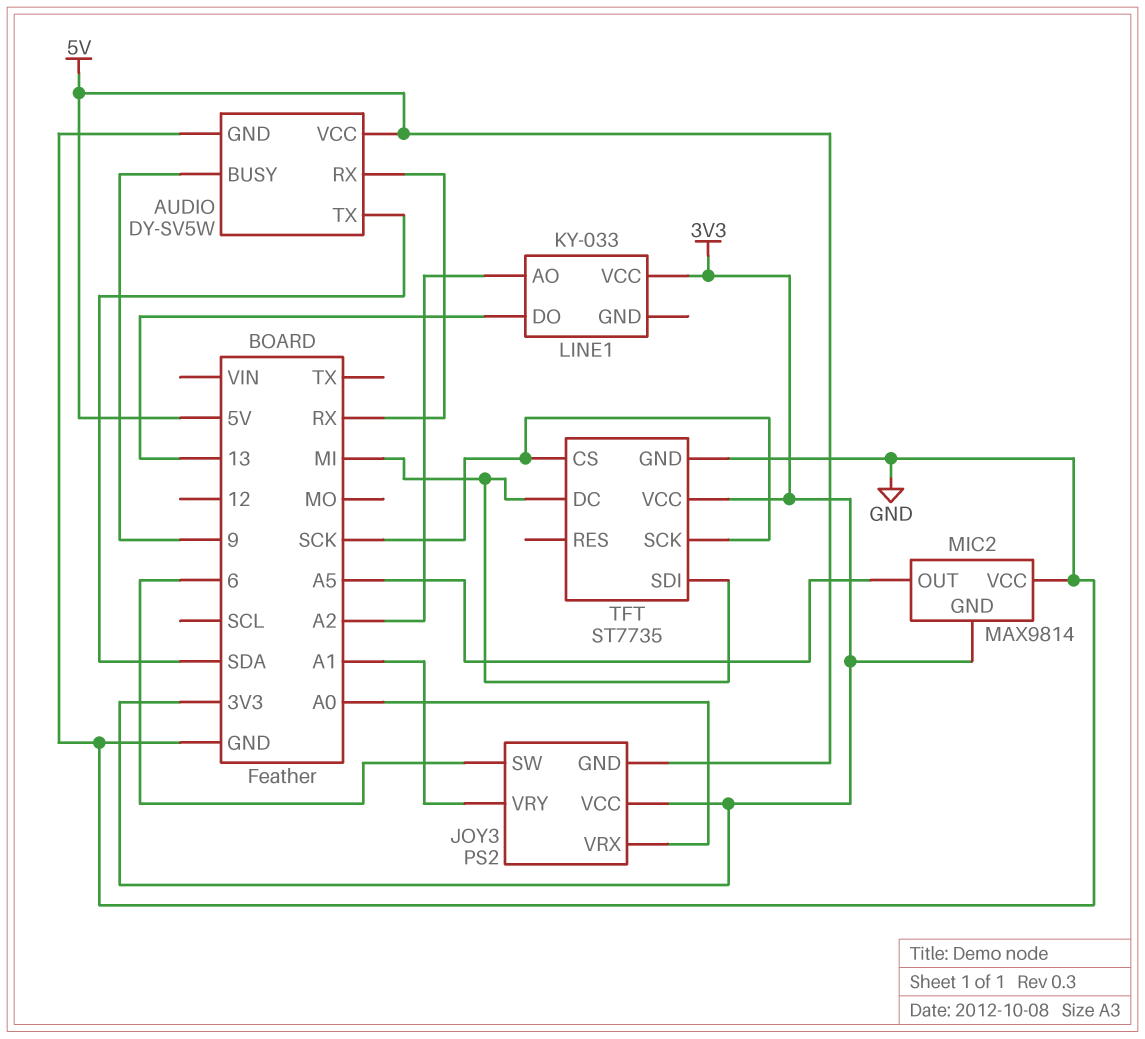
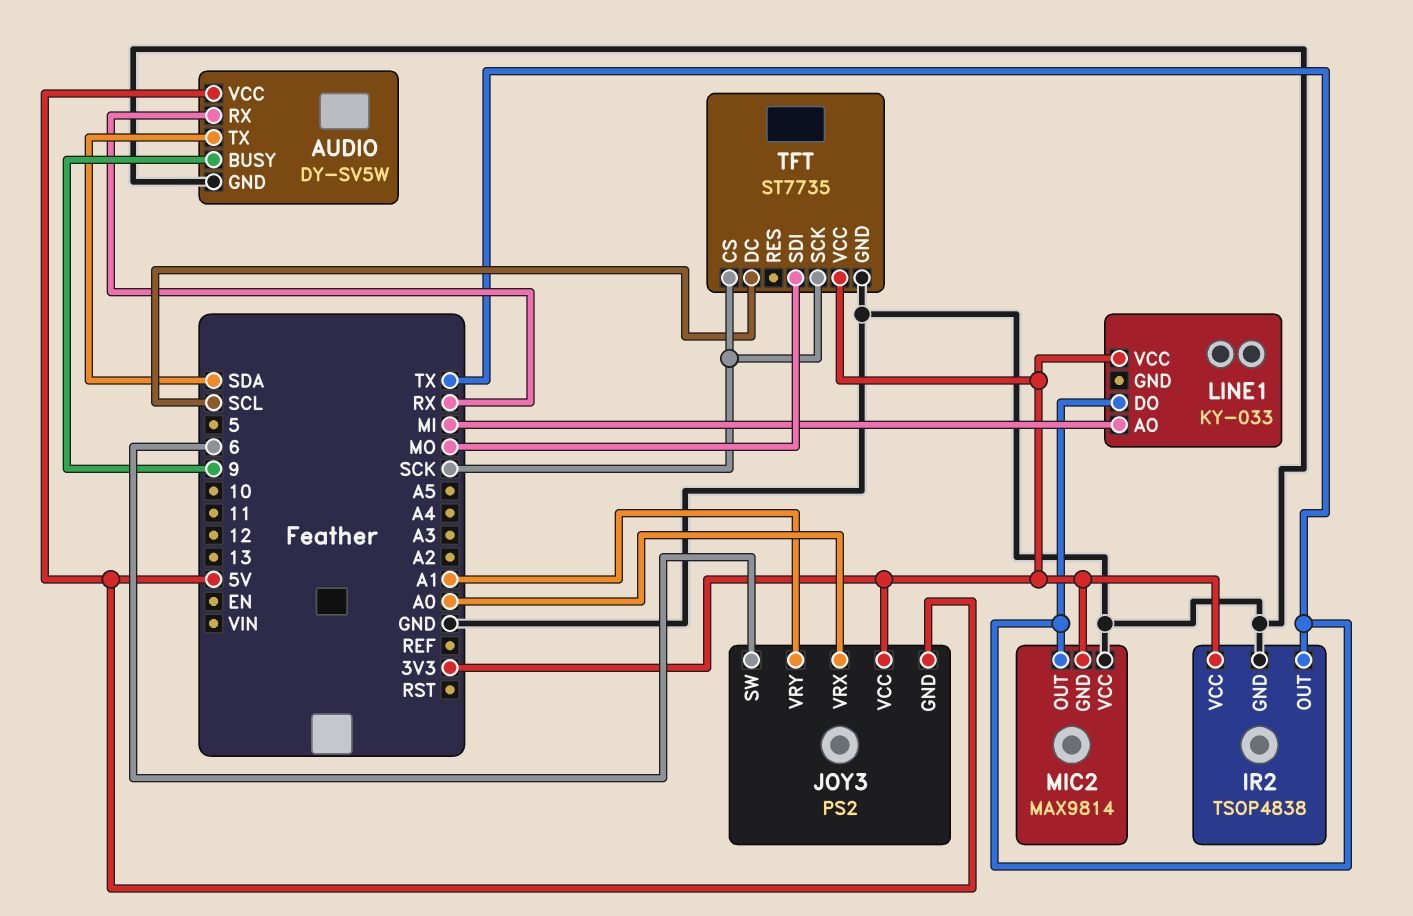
IR2: none -> TSOP4838
IR2 pin GND: none -> GND
IR2 pin OUT: none -> TX
IR2 pin VCC: none -> 3V3
LINE1 pin AO: A2 -> MI
LINE1 pin DO: 13 -> TX
MIC2 pin OUT: A5 -> TX
TFT pin DC: MI -> SCL
TFT pin SDI: MI -> MO

